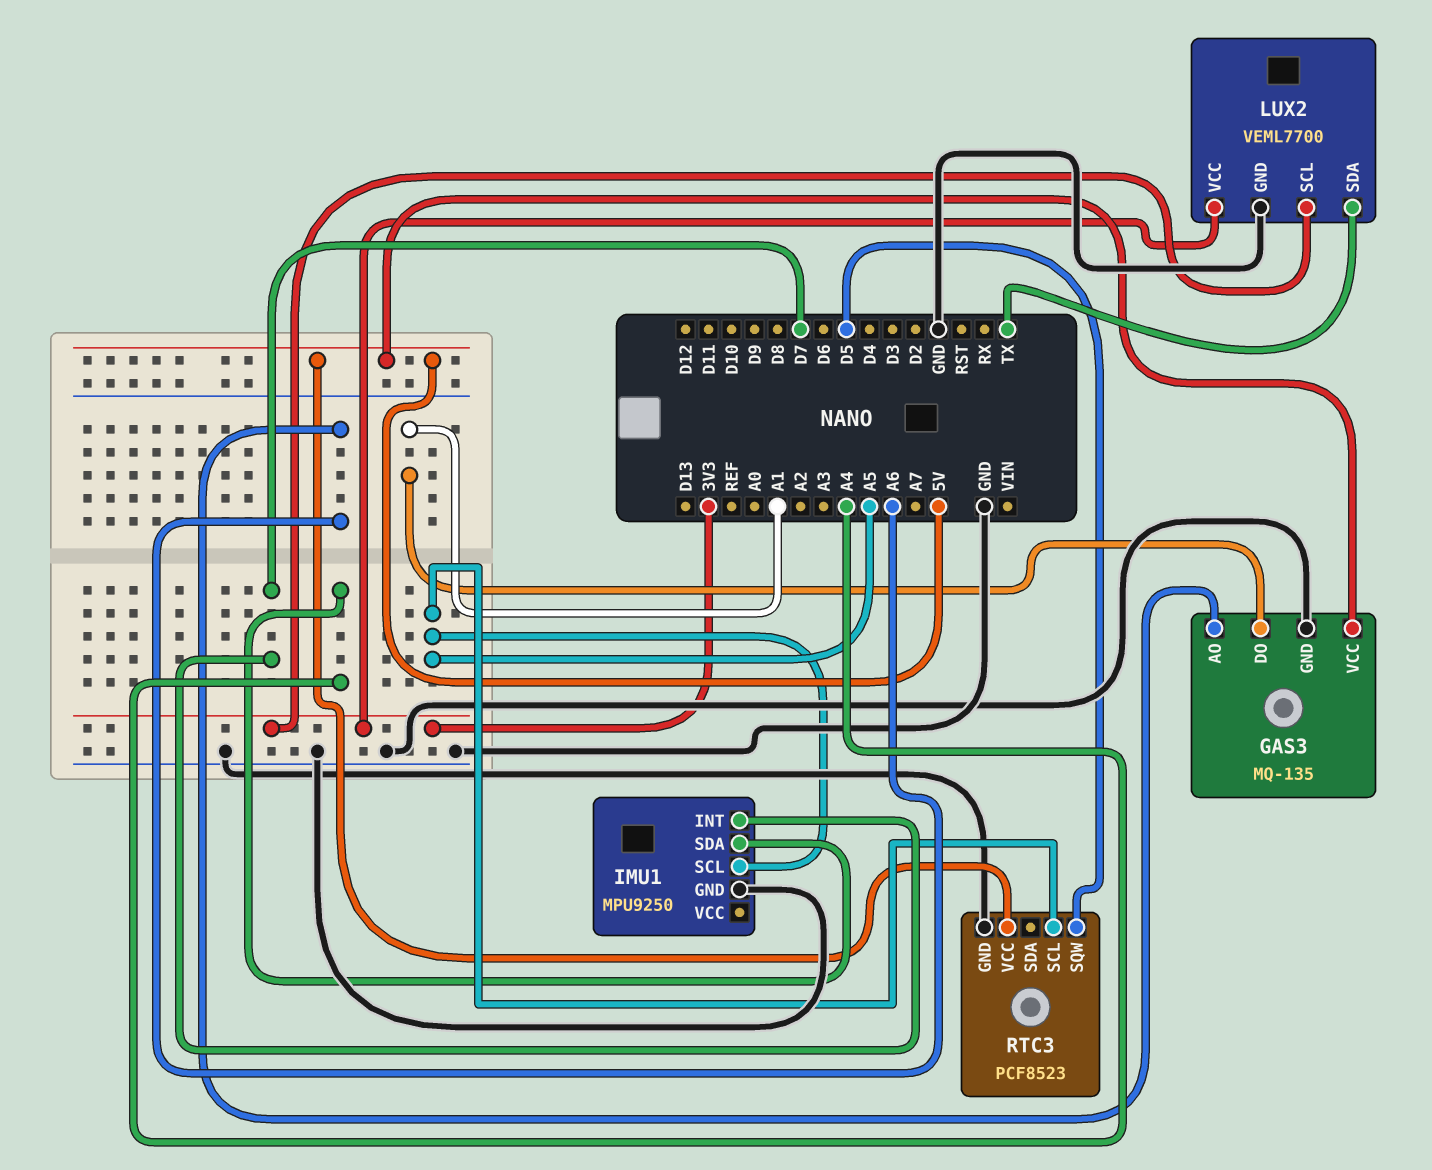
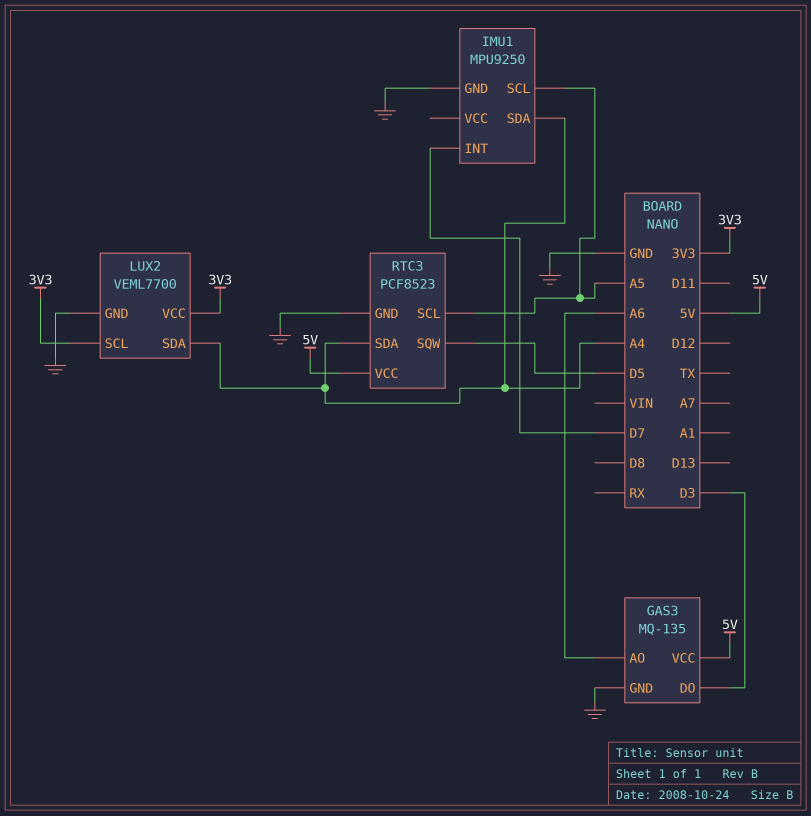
GAS3 pin DO: A1 -> D3
LUX2 pin SDA: TX -> A4
RTC3 pin SDA: none -> A4

